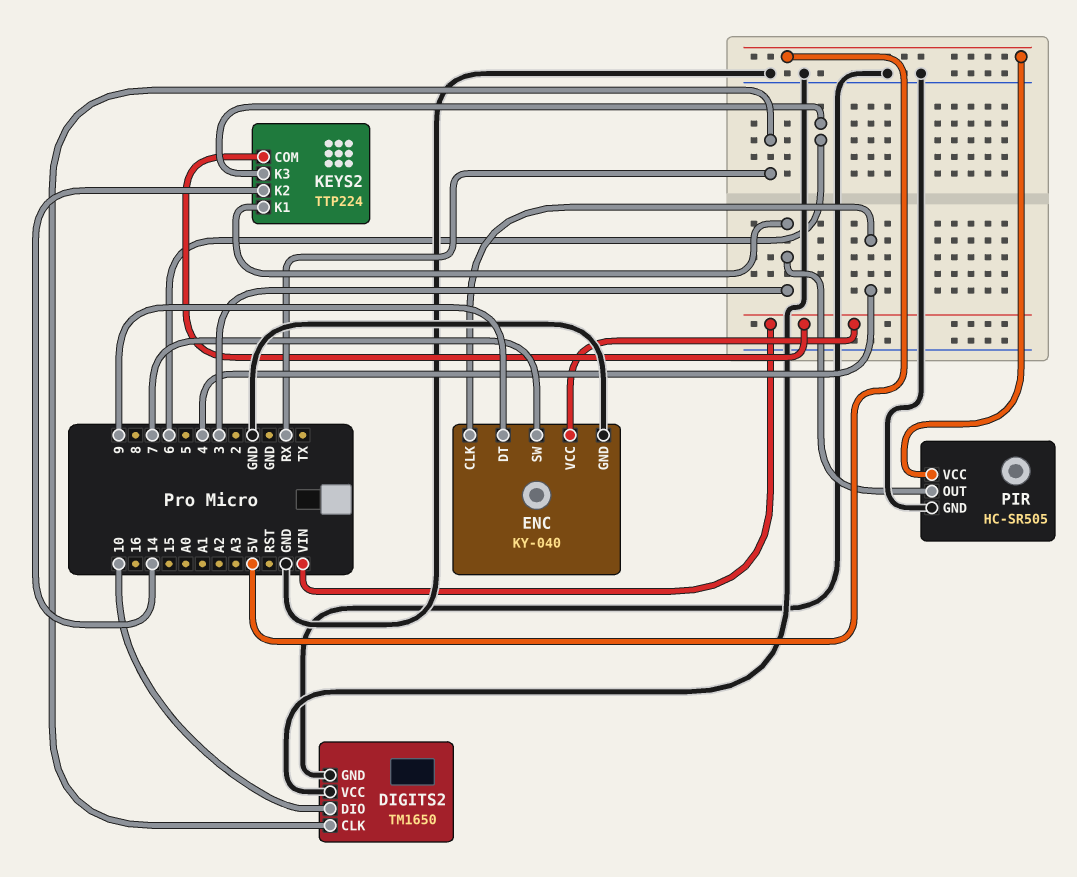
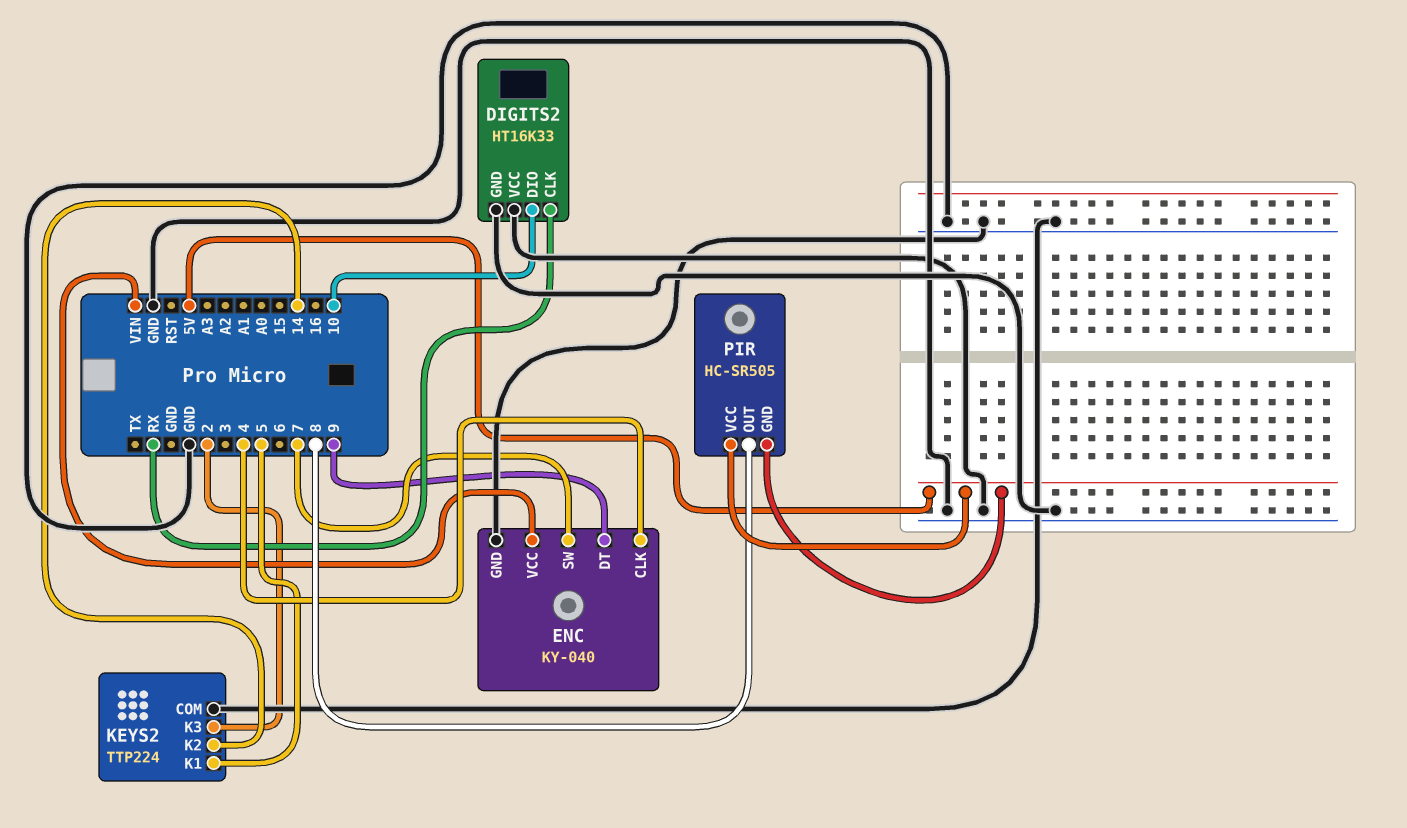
DIGITS2: TM1650 -> HT16K33
KEYS2 pin COM: VIN -> GND
KEYS2 pin K1: 3 -> 5
KEYS2 pin K3: 6 -> 2
PIR pin GND: GND -> 5V
PIR pin OUT: 3 -> 8

